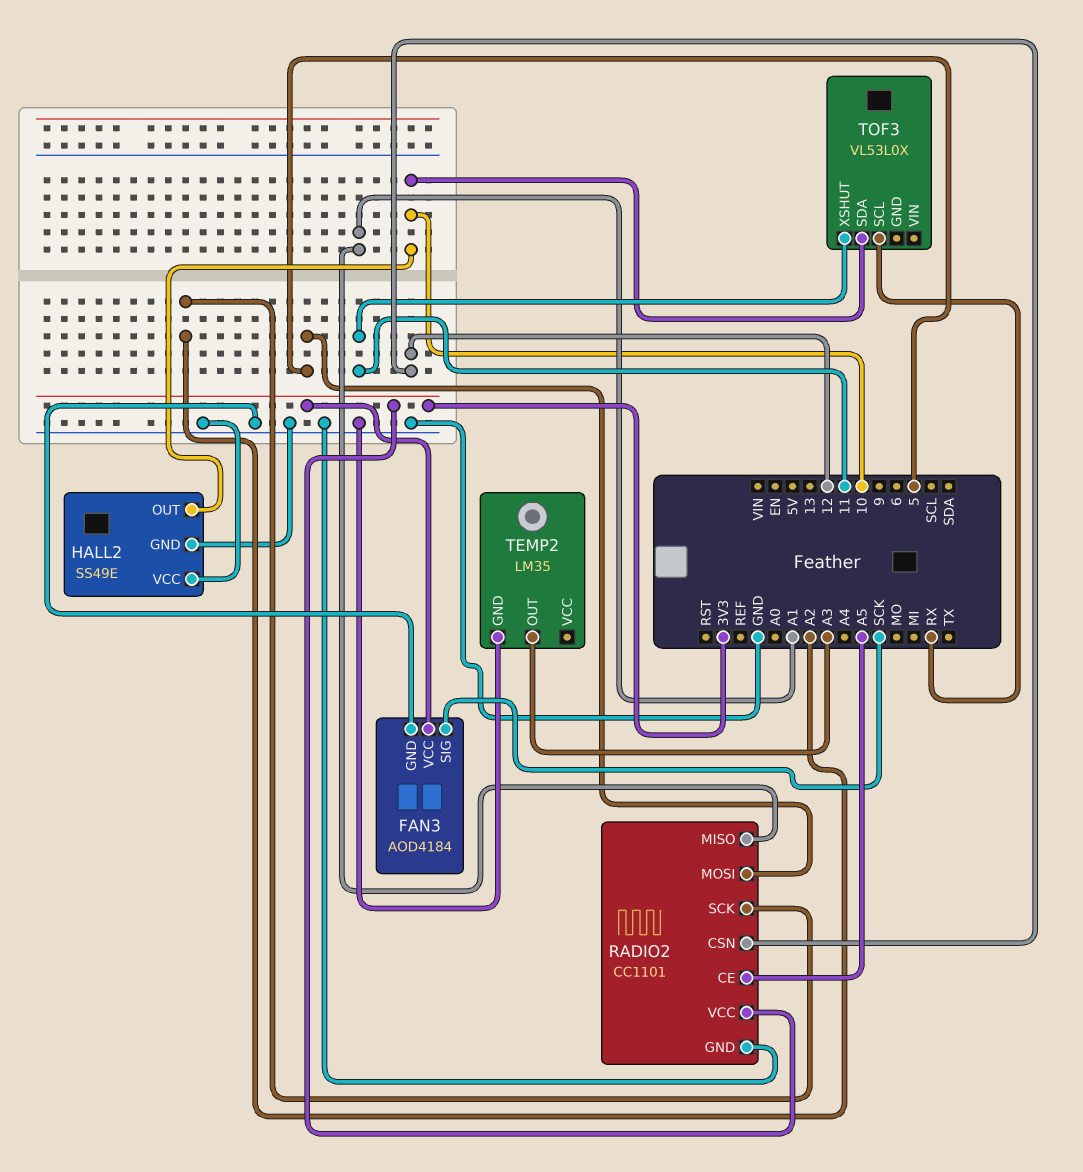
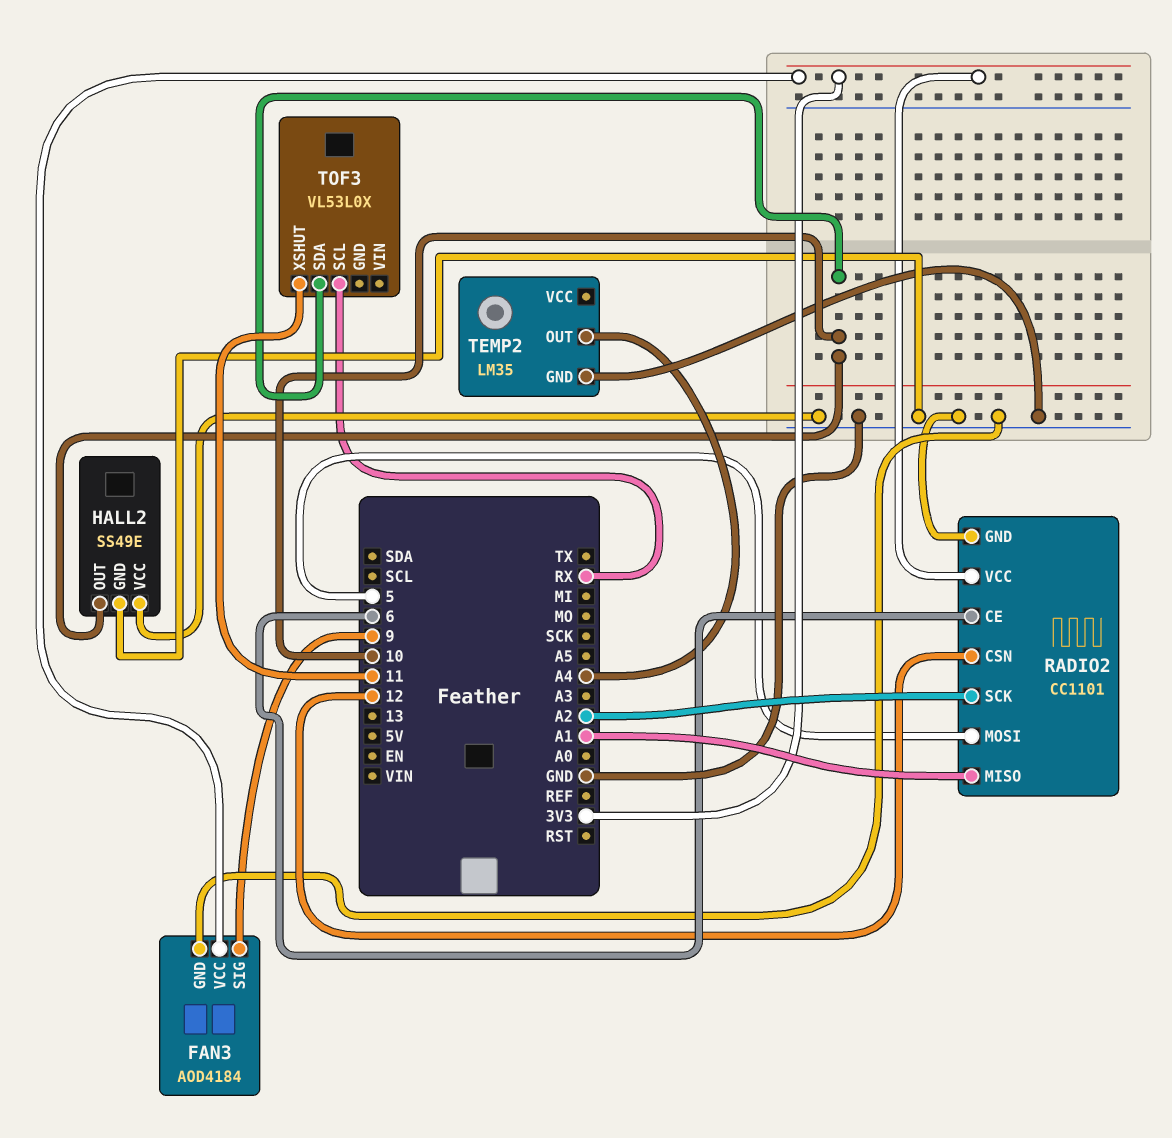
FAN3 pin SIG: SCK -> 9
RADIO2 pin CE: A5 -> 6
TEMP2 pin OUT: A3 -> A4

